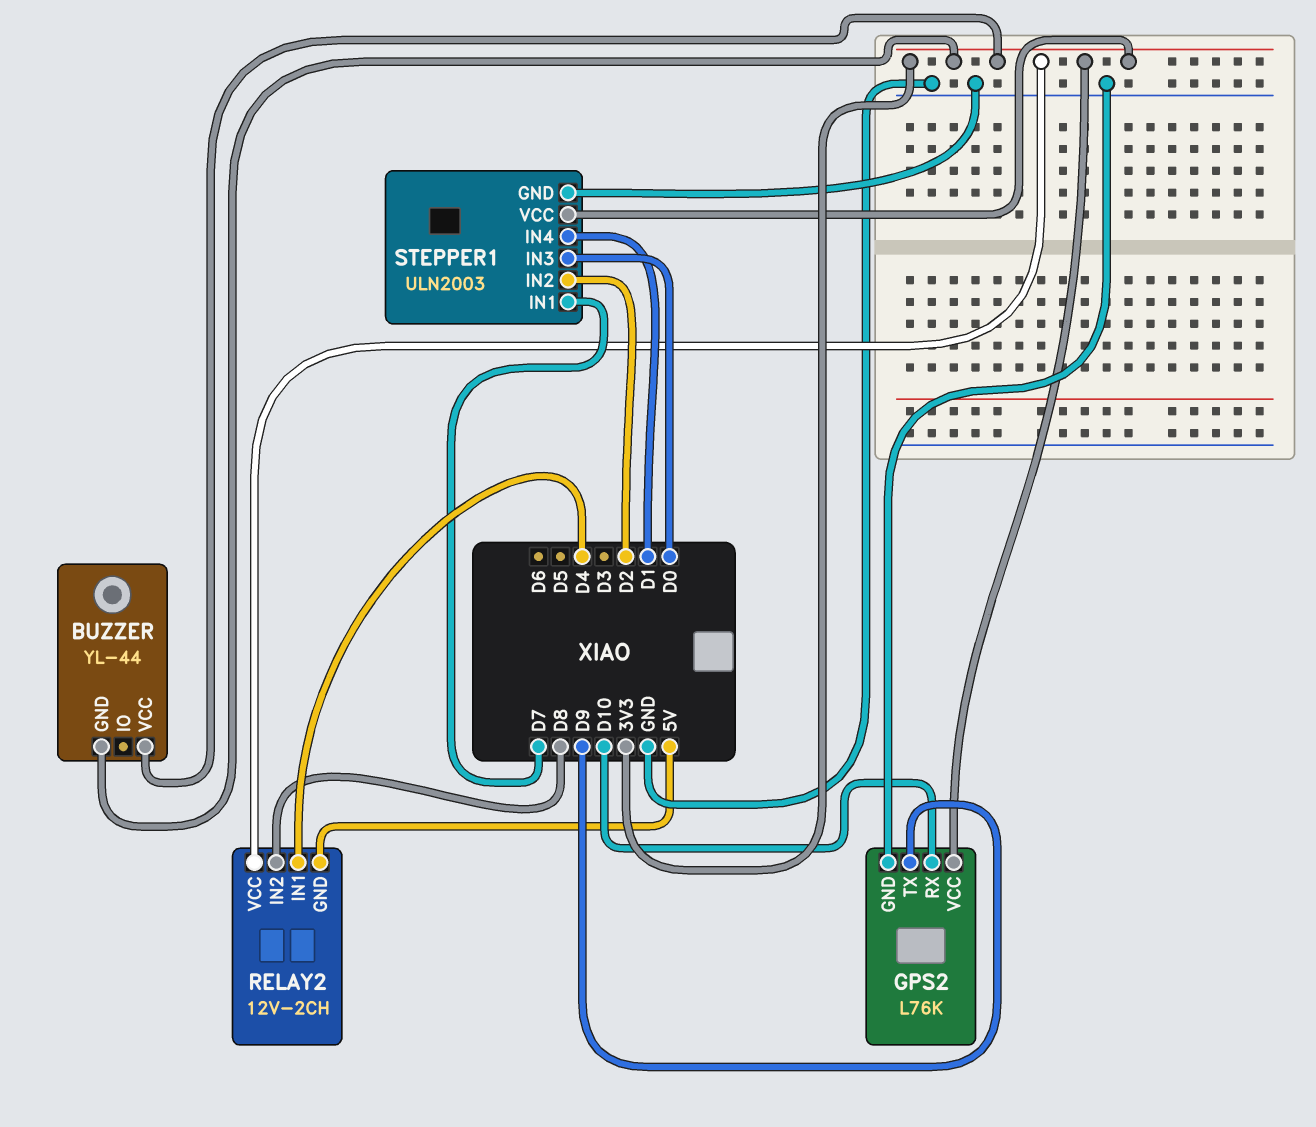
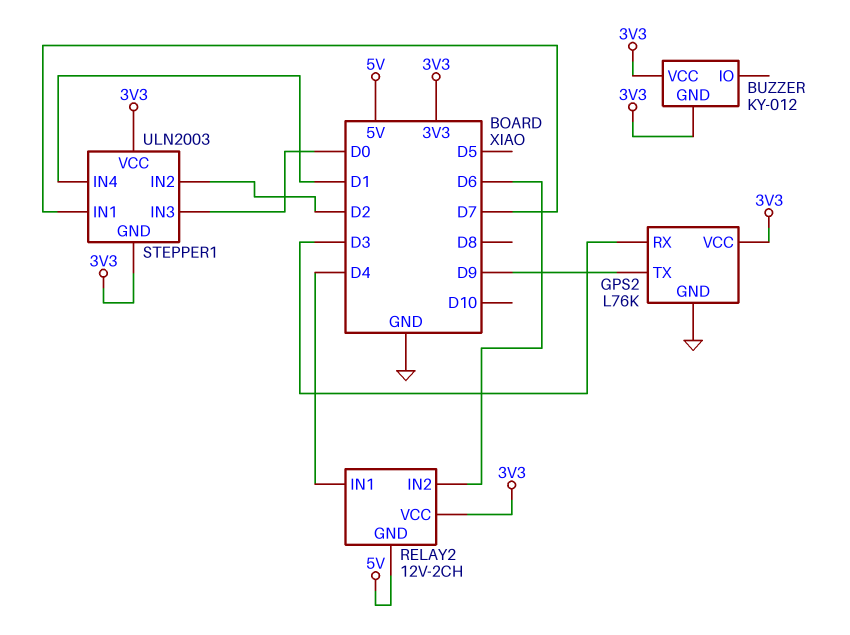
BUZZER: YL-44 -> KY-012
GPS2 pin RX: D10 -> D3
RELAY2 pin IN2: D8 -> D6
STEPPER1 pin GND: GND -> 3V3

